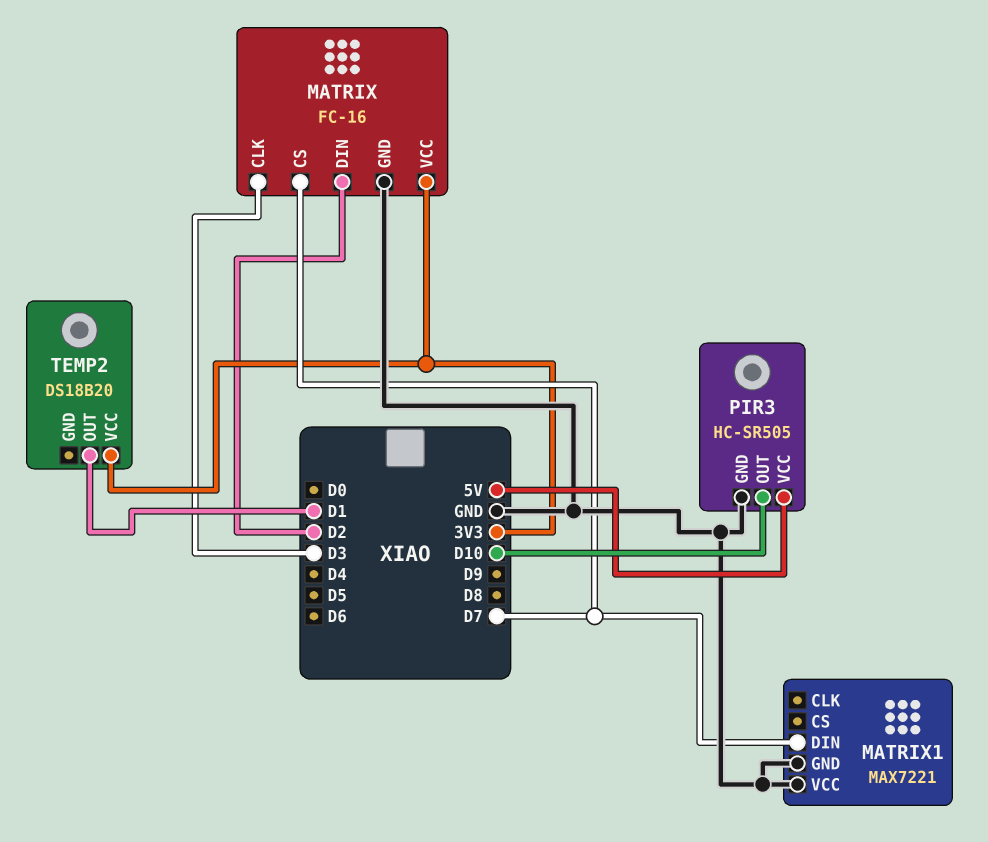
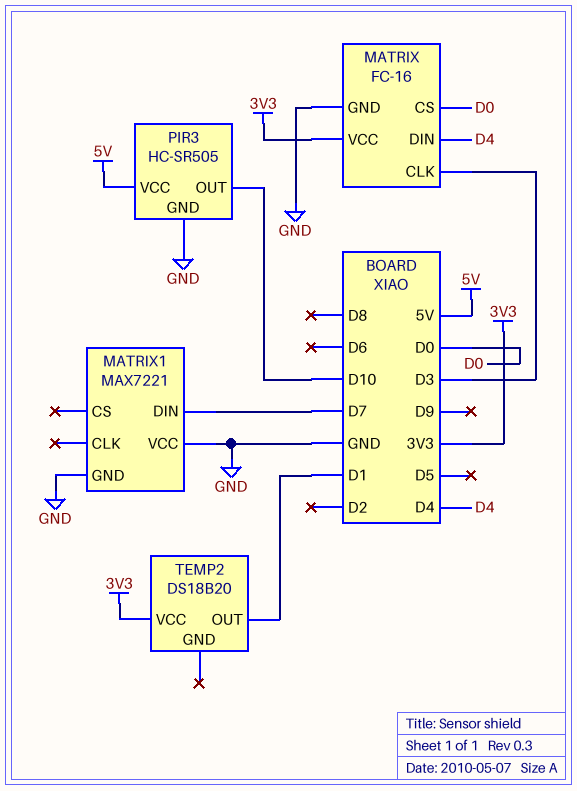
MATRIX pin CS: D7 -> D0
MATRIX pin DIN: D2 -> D4

